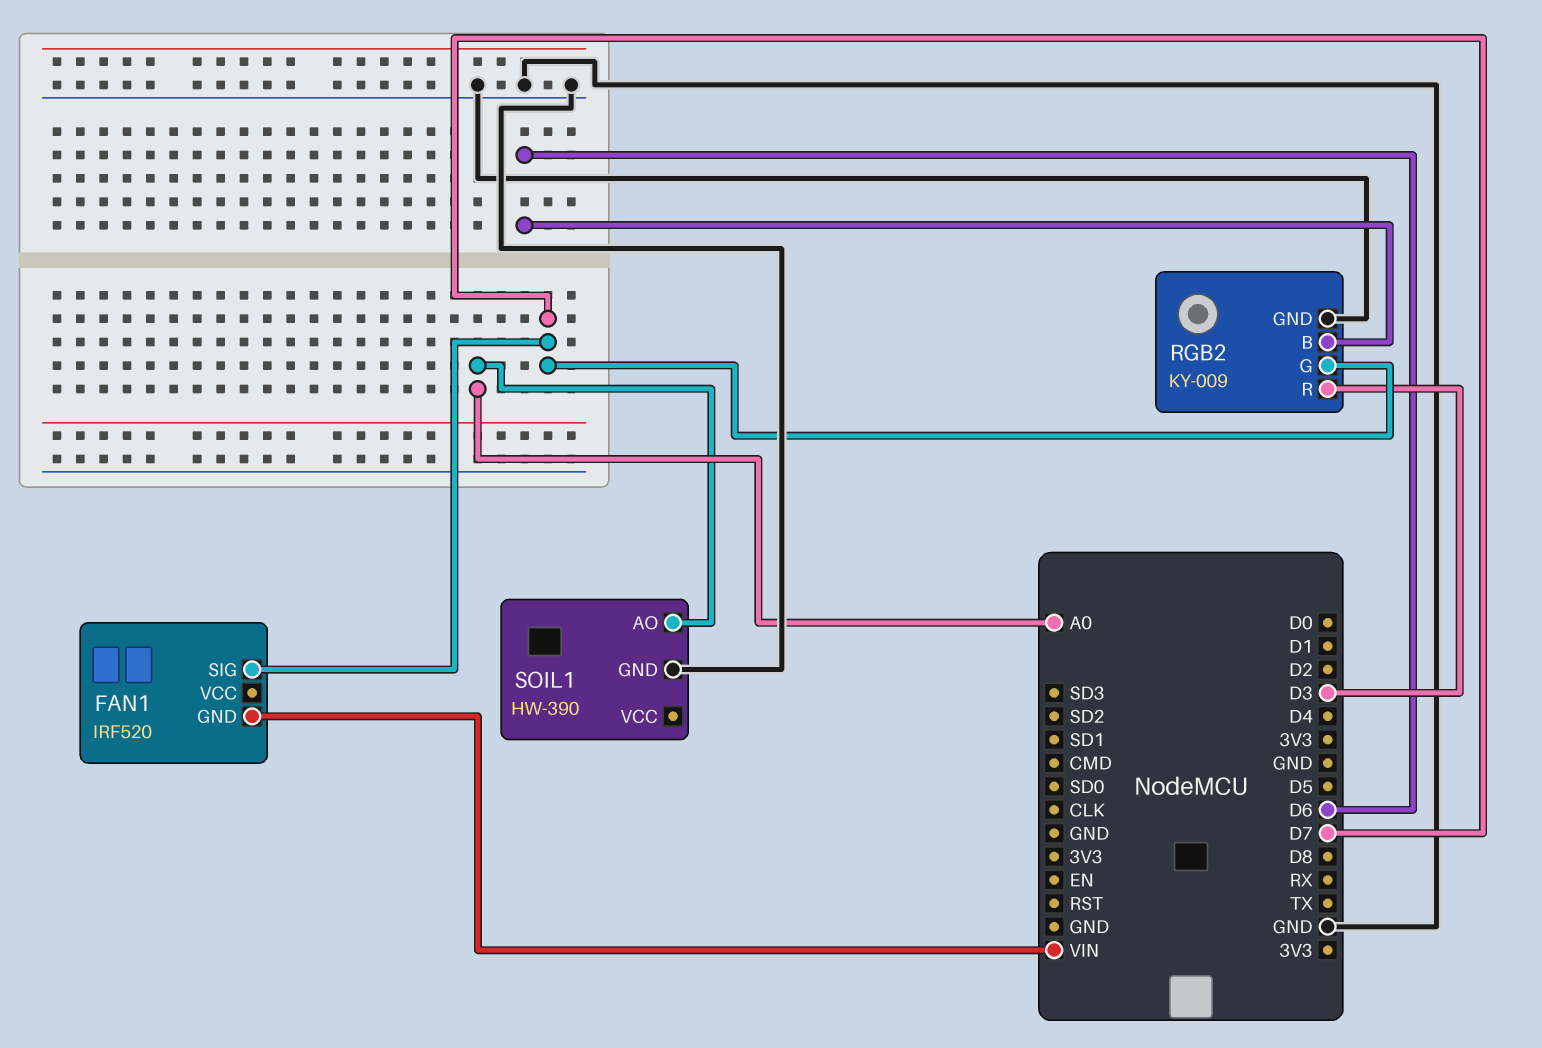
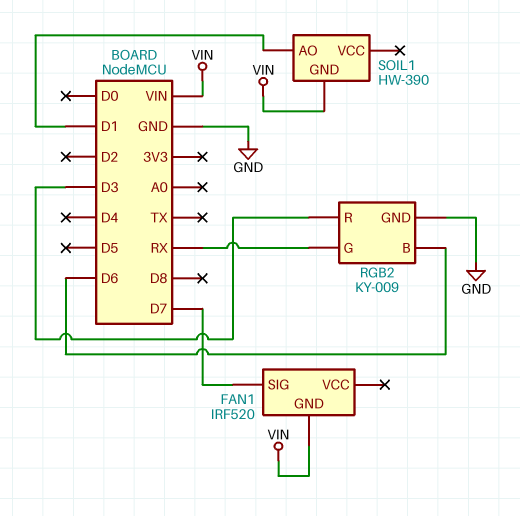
RGB2 pin G: D7 -> RX
SOIL1 pin AO: A0 -> D1
SOIL1 pin GND: GND -> VIN

